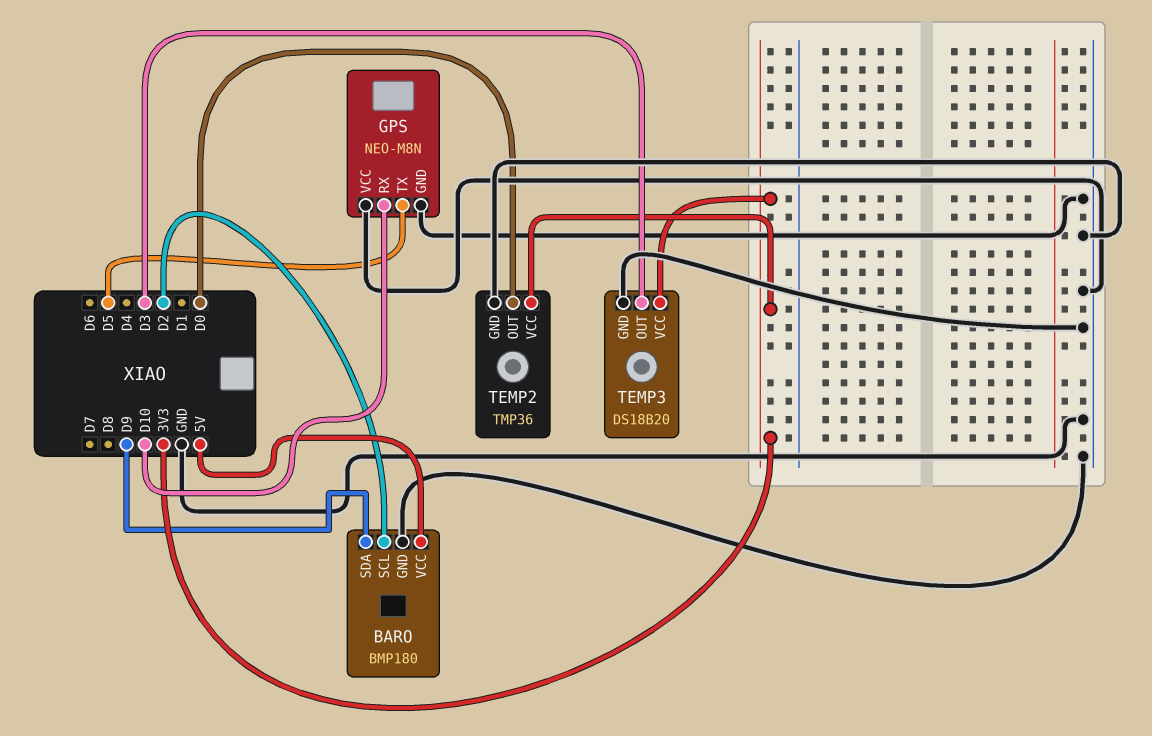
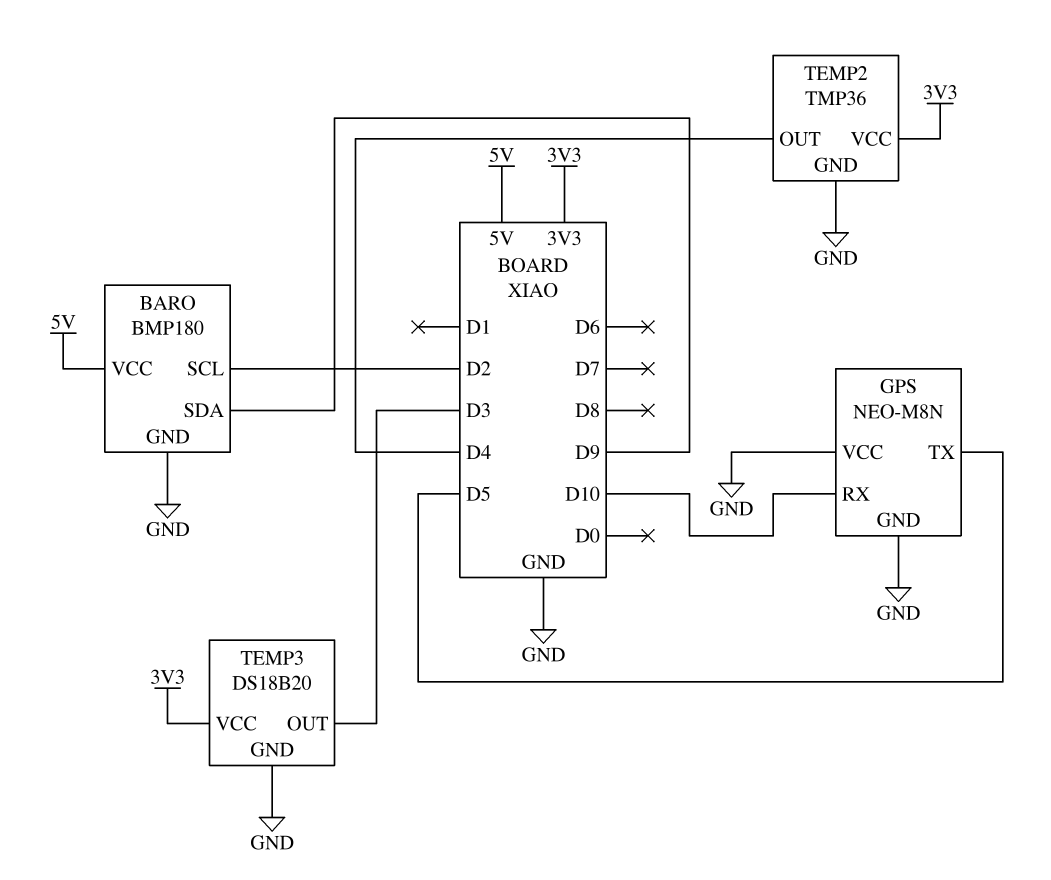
TEMP2 pin OUT: D0 -> D4

